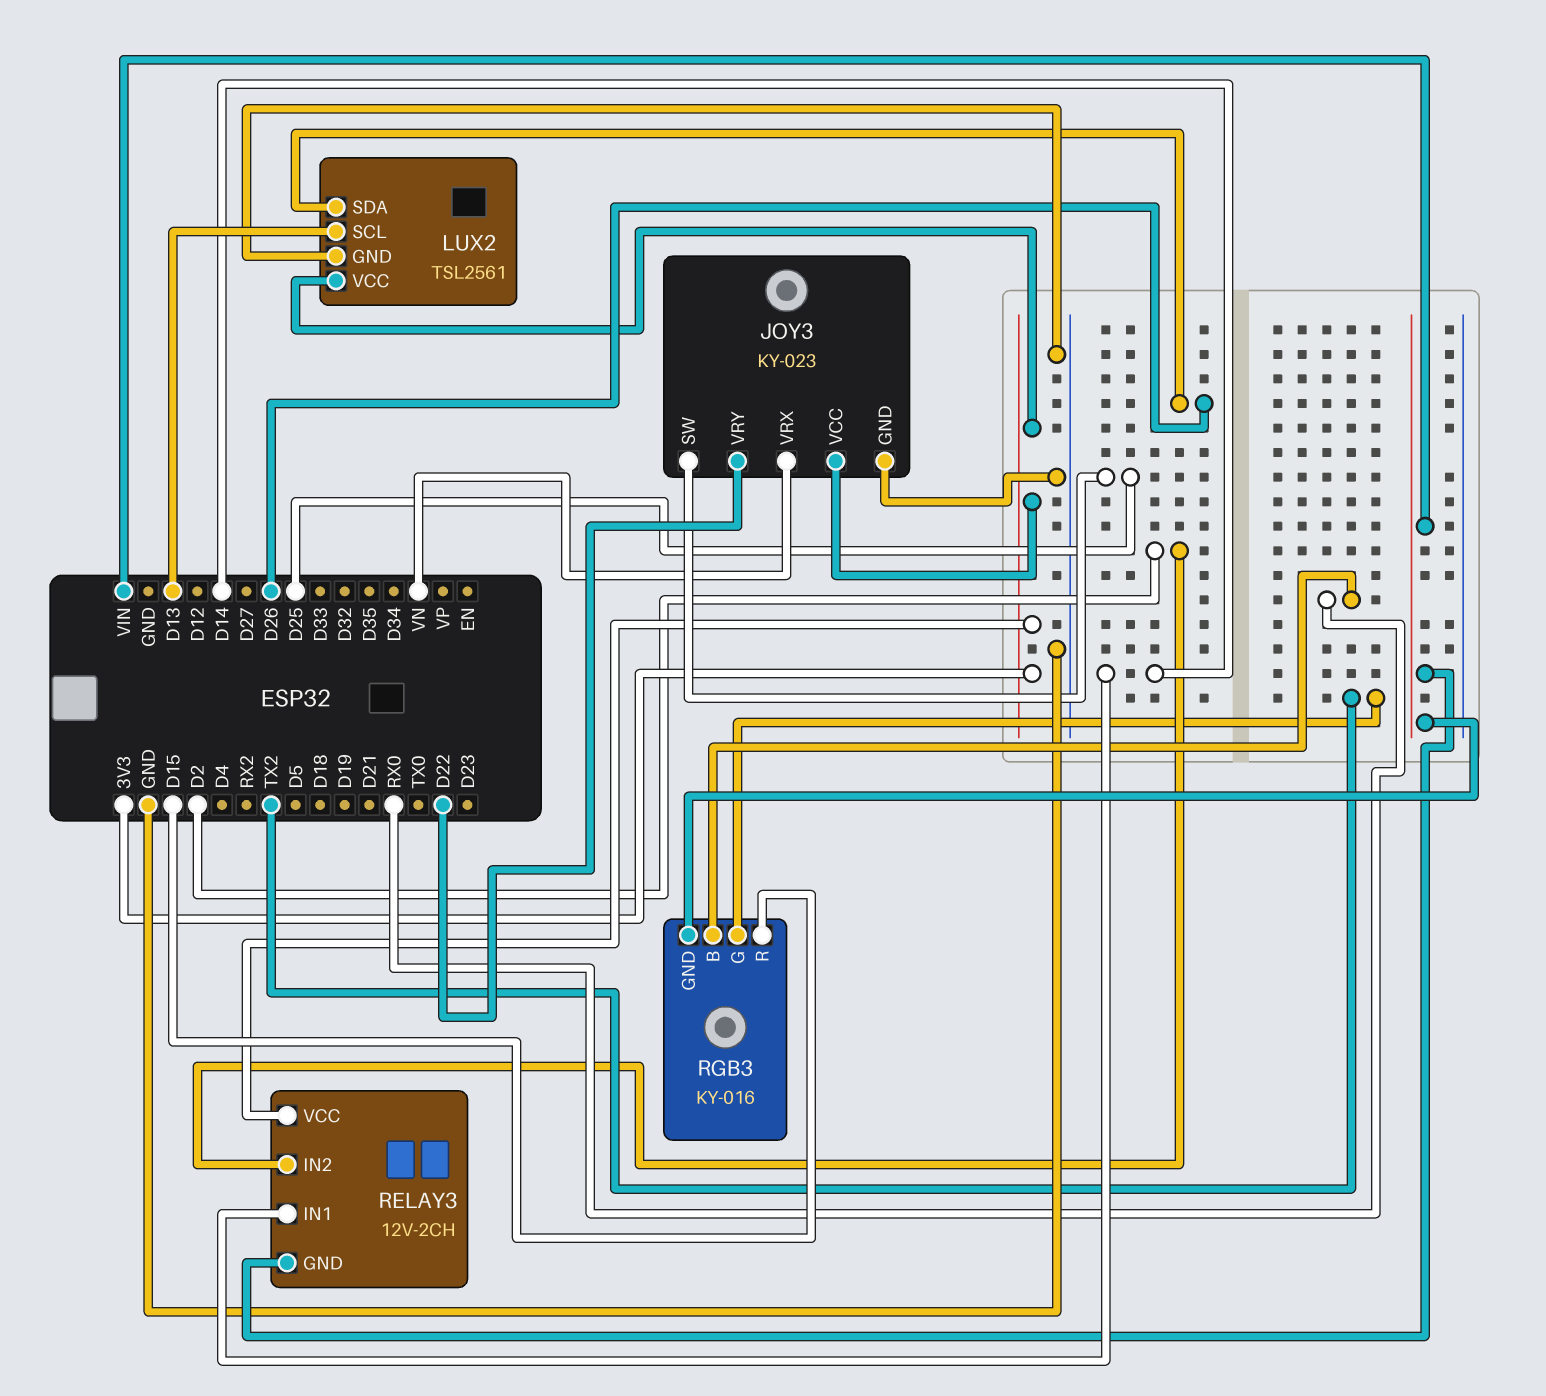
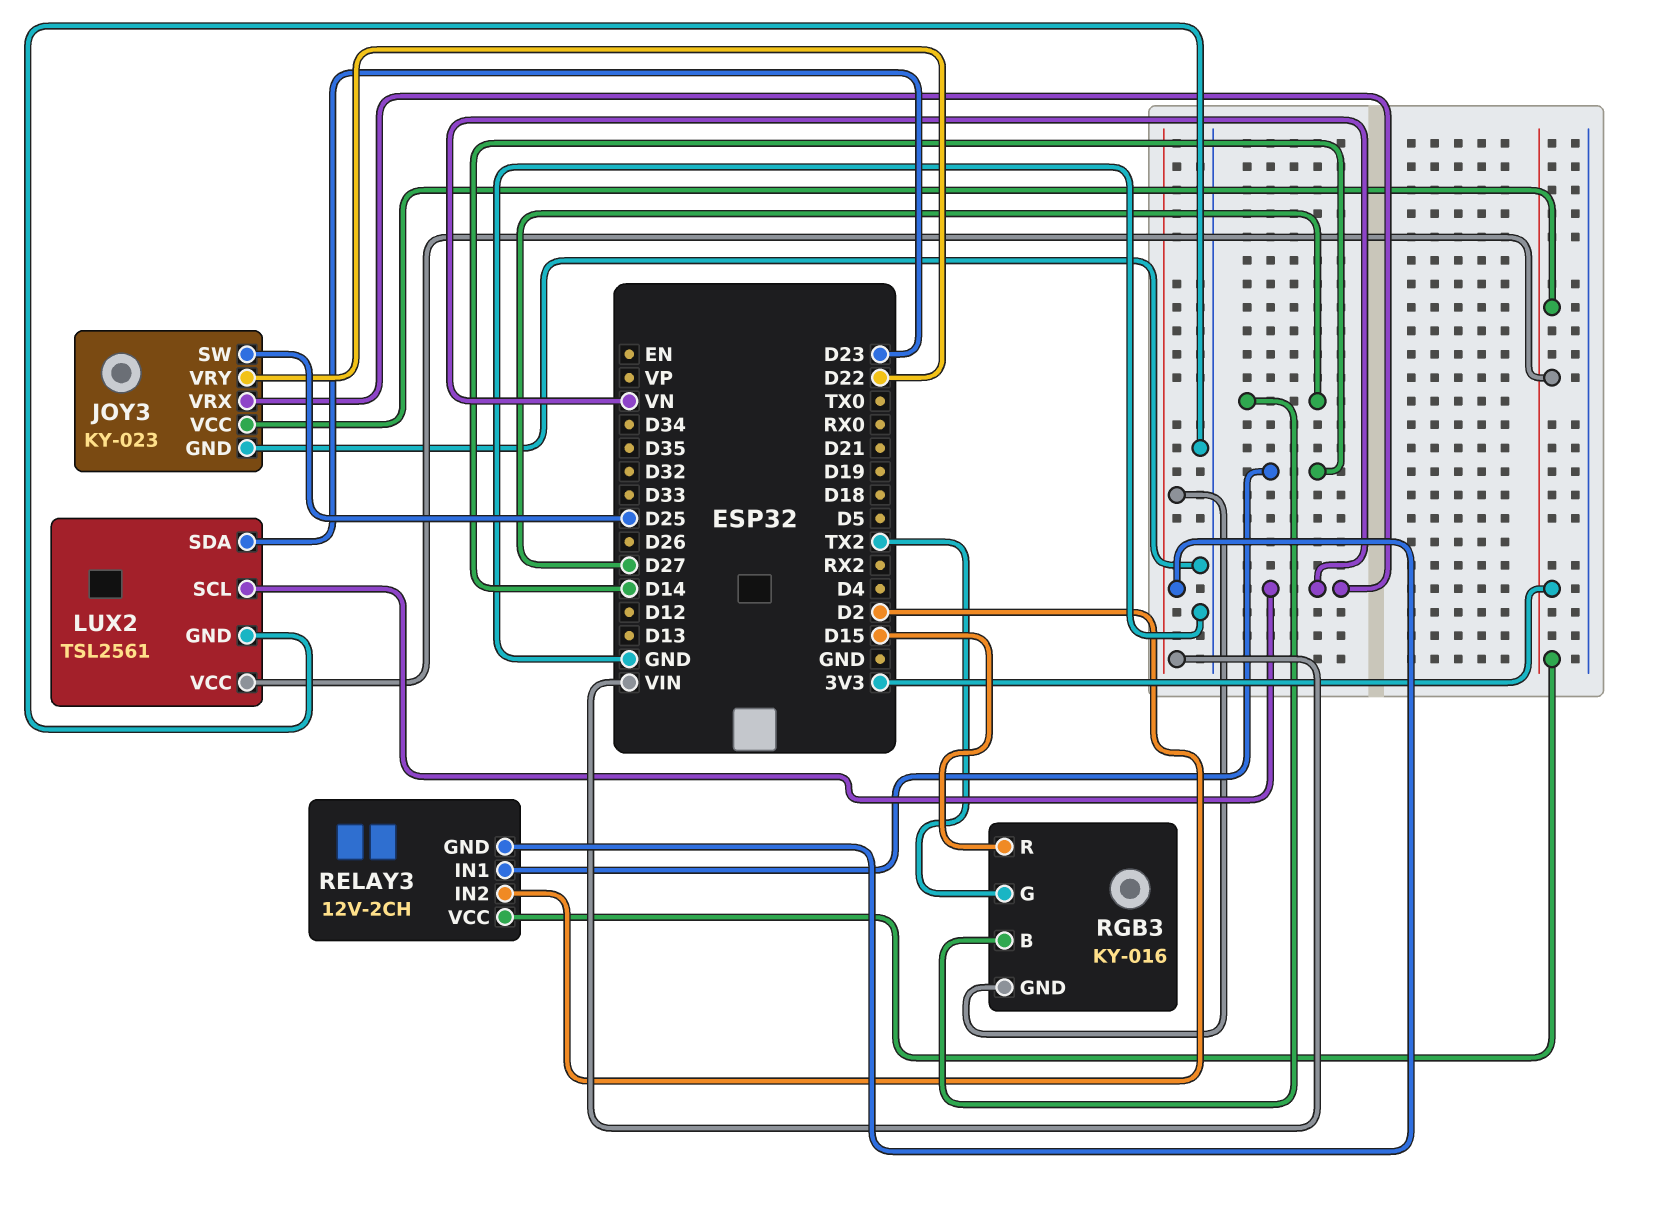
LUX2 pin SCL: D13 -> VN
LUX2 pin SDA: D26 -> D23
RGB3 pin B: RX0 -> D27

